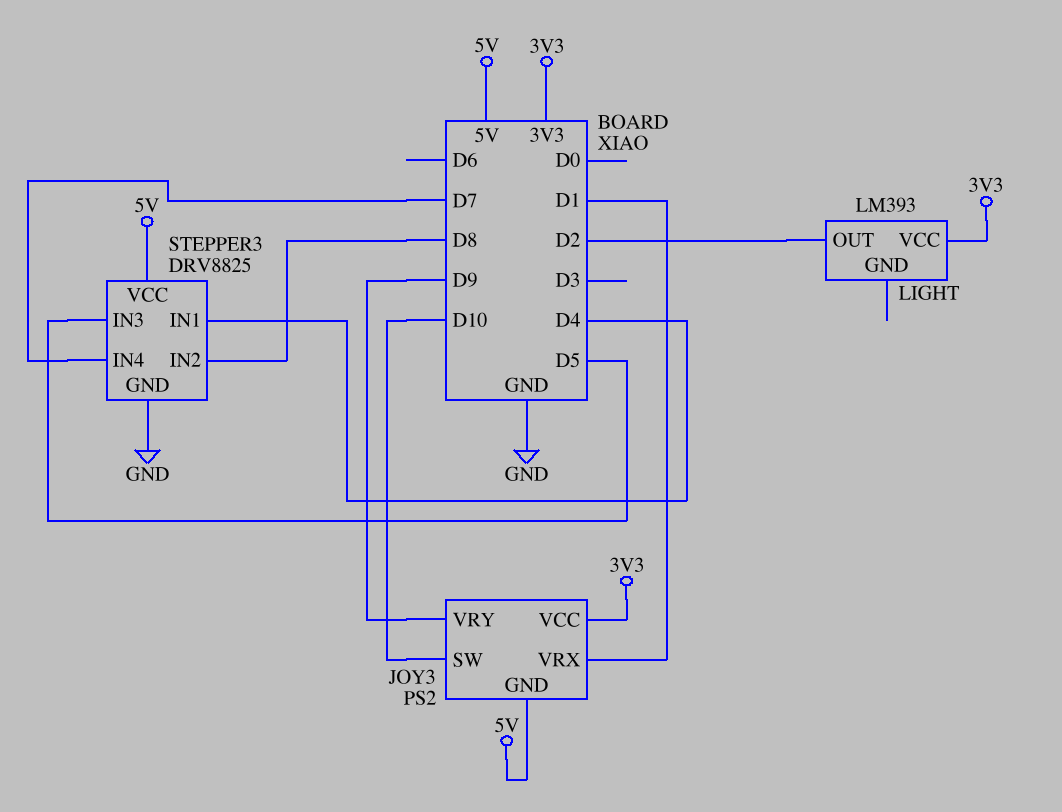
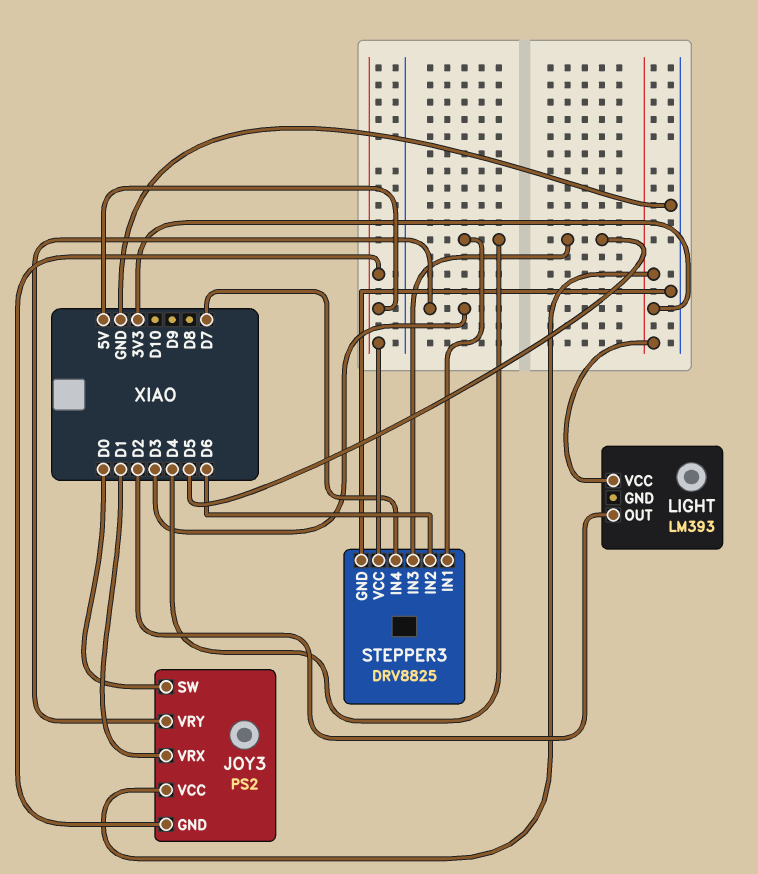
JOY3 pin SW: D10 -> D0
JOY3 pin VRY: D9 -> D3
STEPPER3 pin IN2: D8 -> D6

